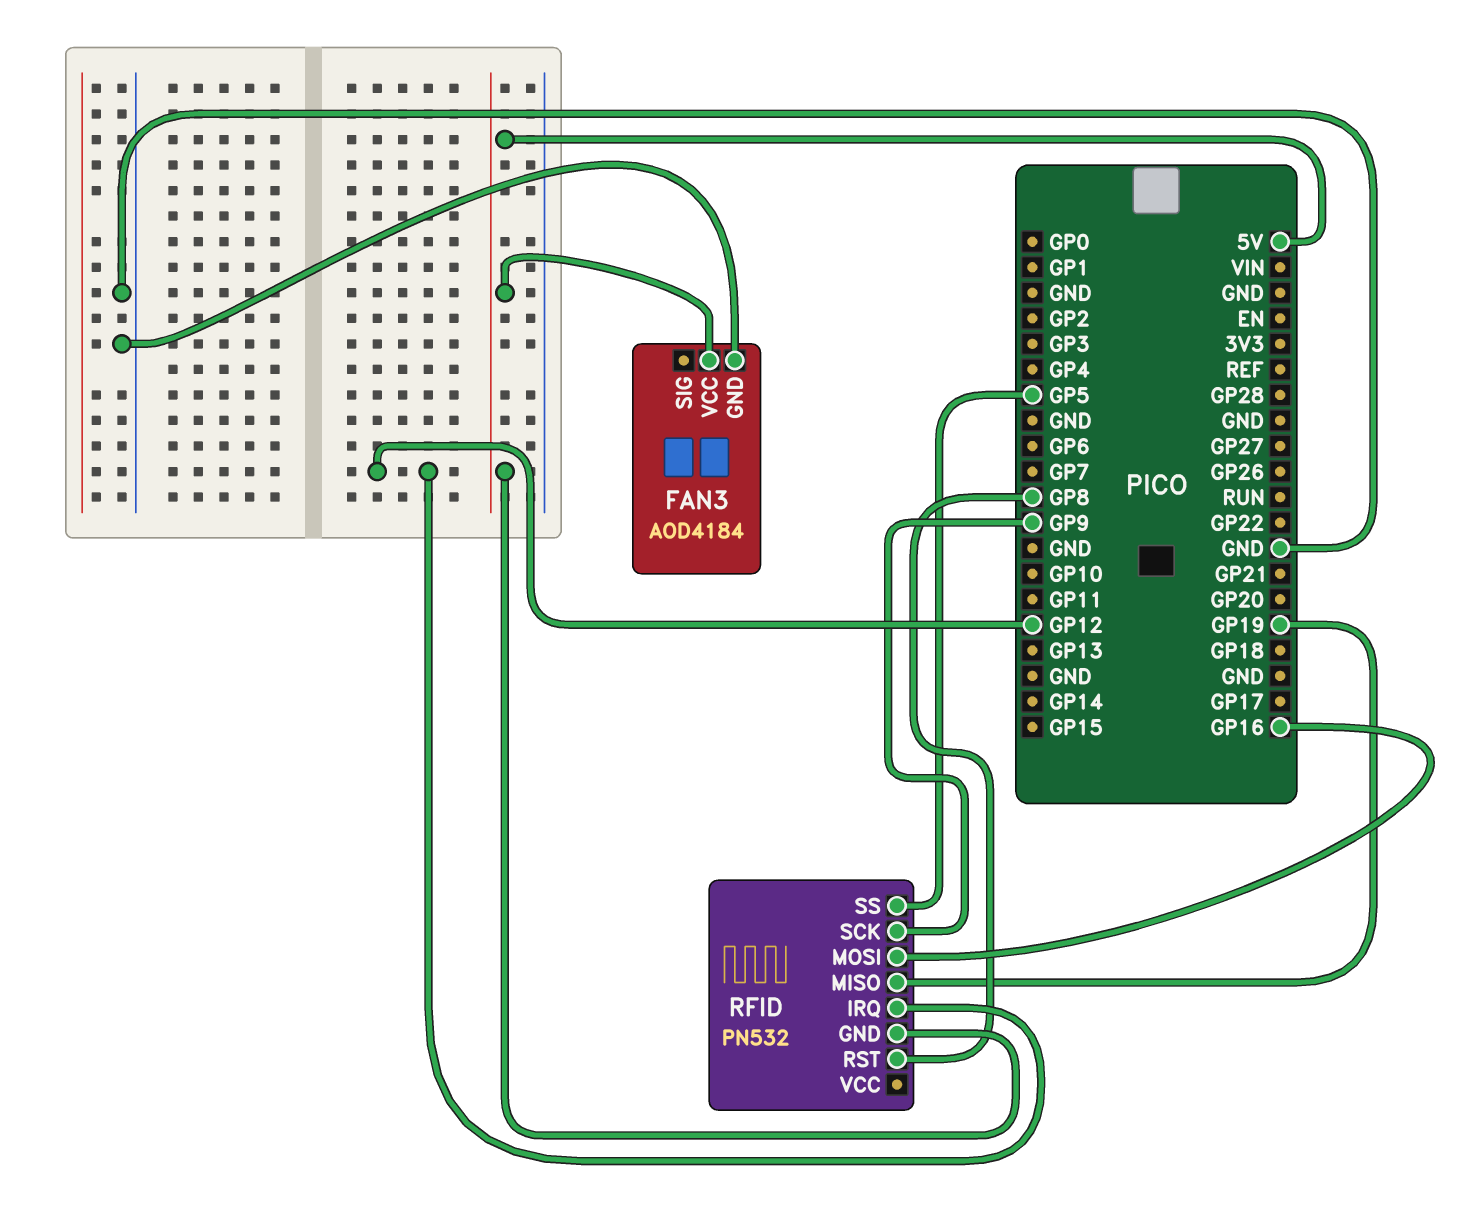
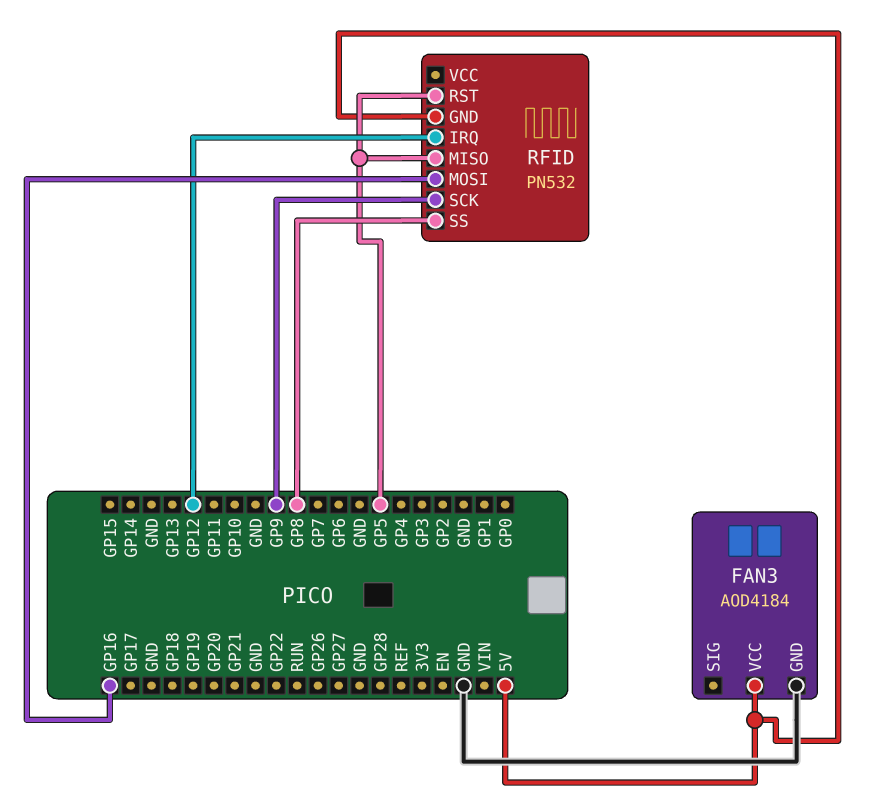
RFID pin MISO: GP19 -> GP5
RFID pin RST: GP8 -> GP5
RFID pin SS: GP5 -> GP8

